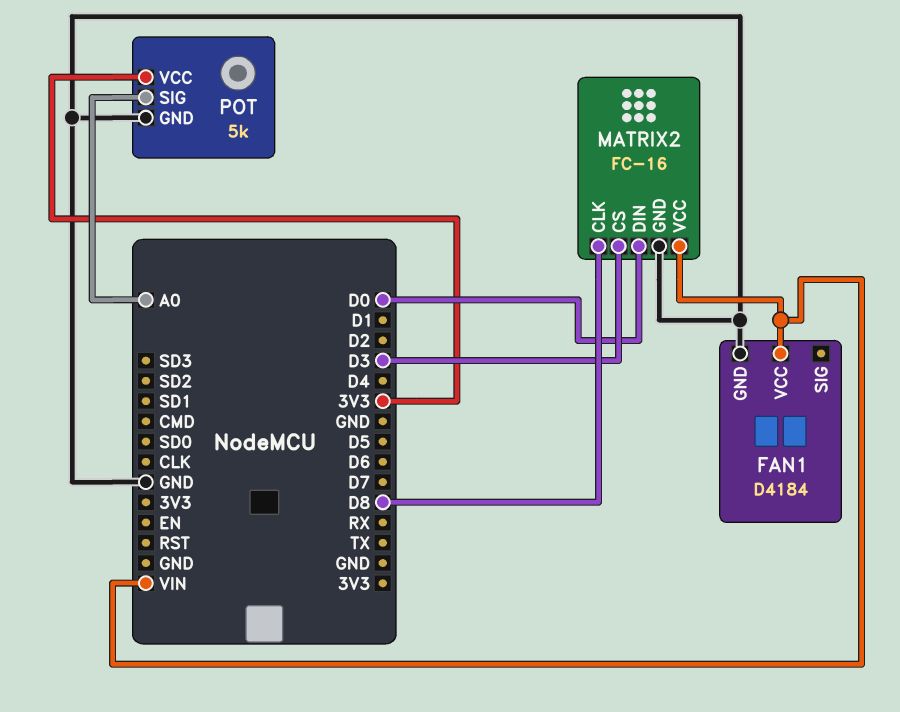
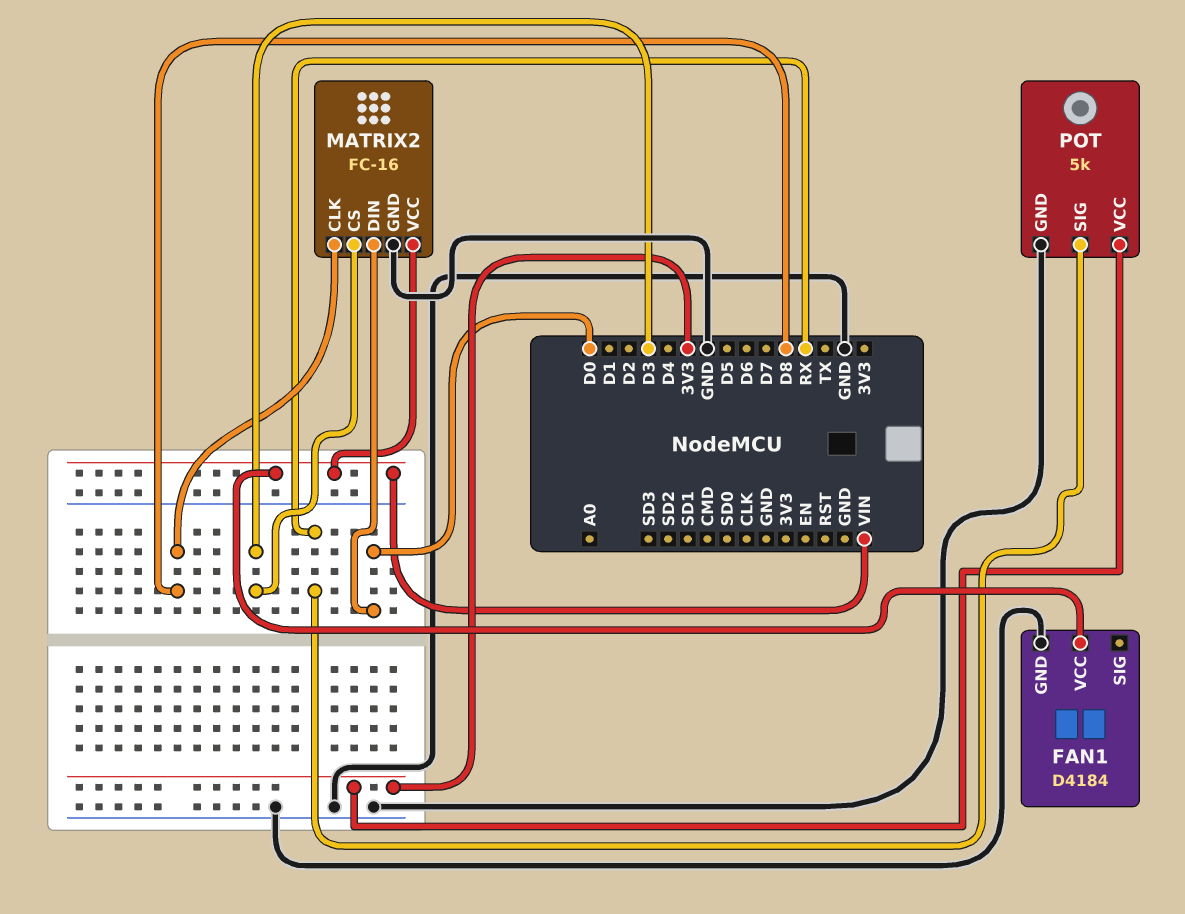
POT pin SIG: A0 -> RX

